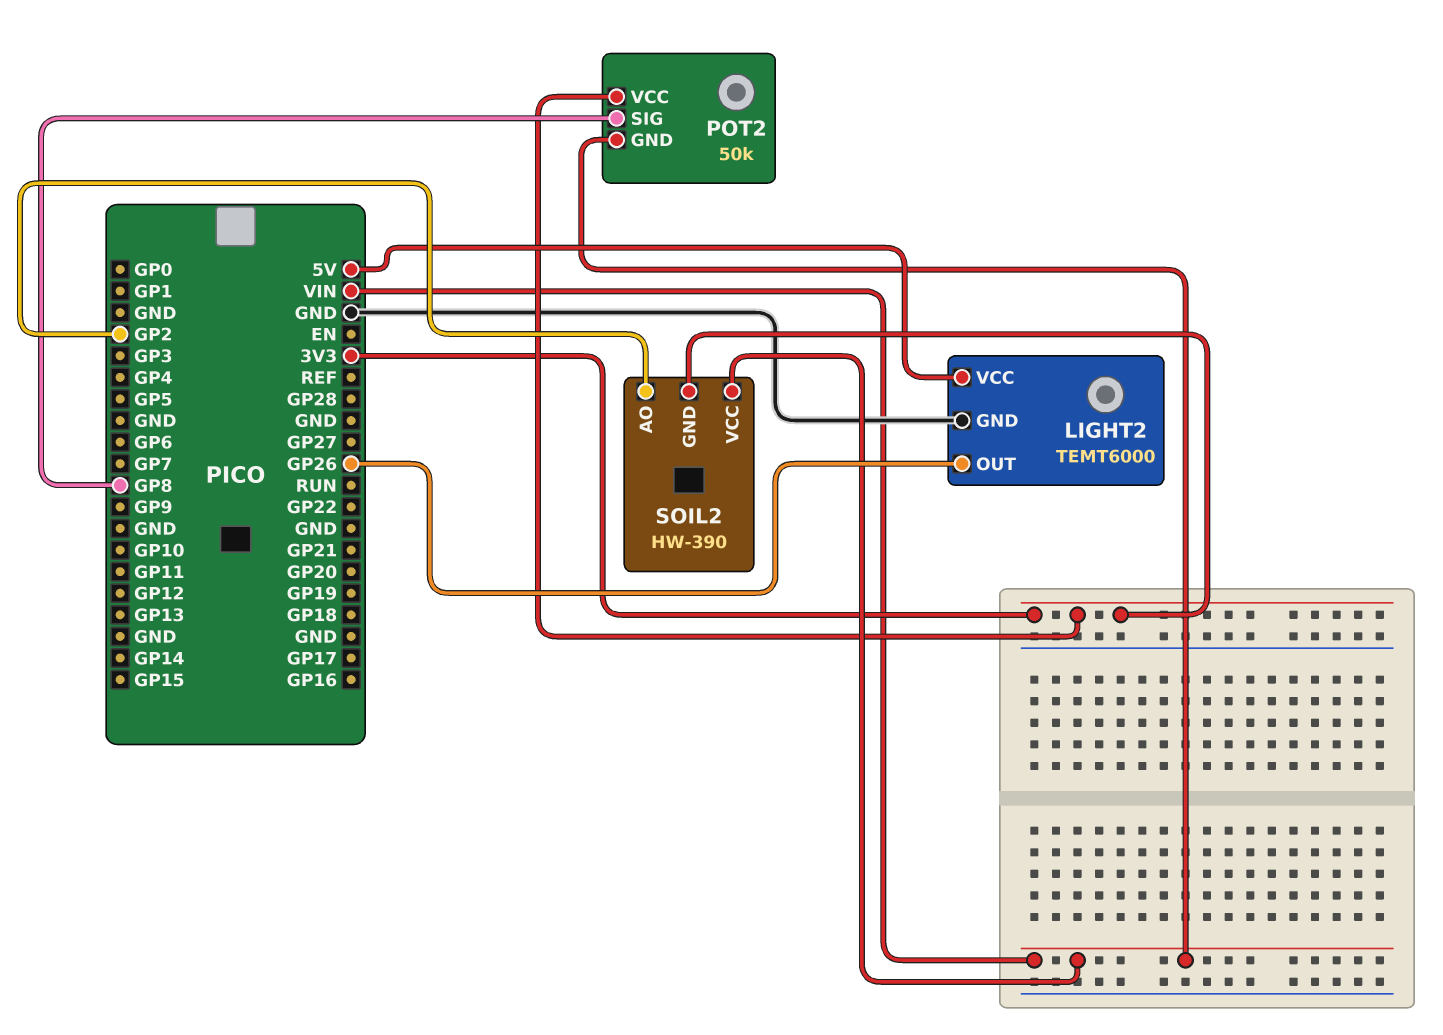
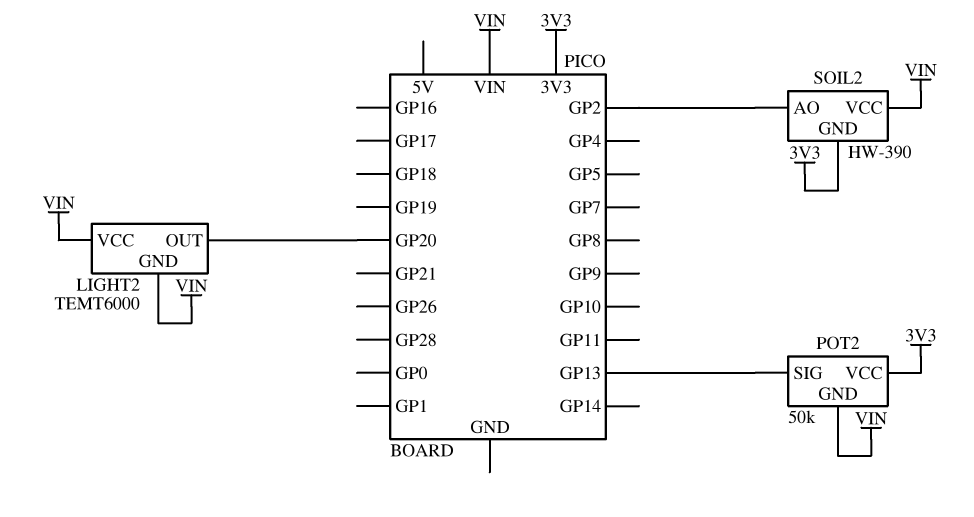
LIGHT2 pin GND: GND -> VIN
LIGHT2 pin OUT: GP26 -> GP20
LIGHT2 pin VCC: 5V -> VIN
POT2 pin SIG: GP8 -> GP13

